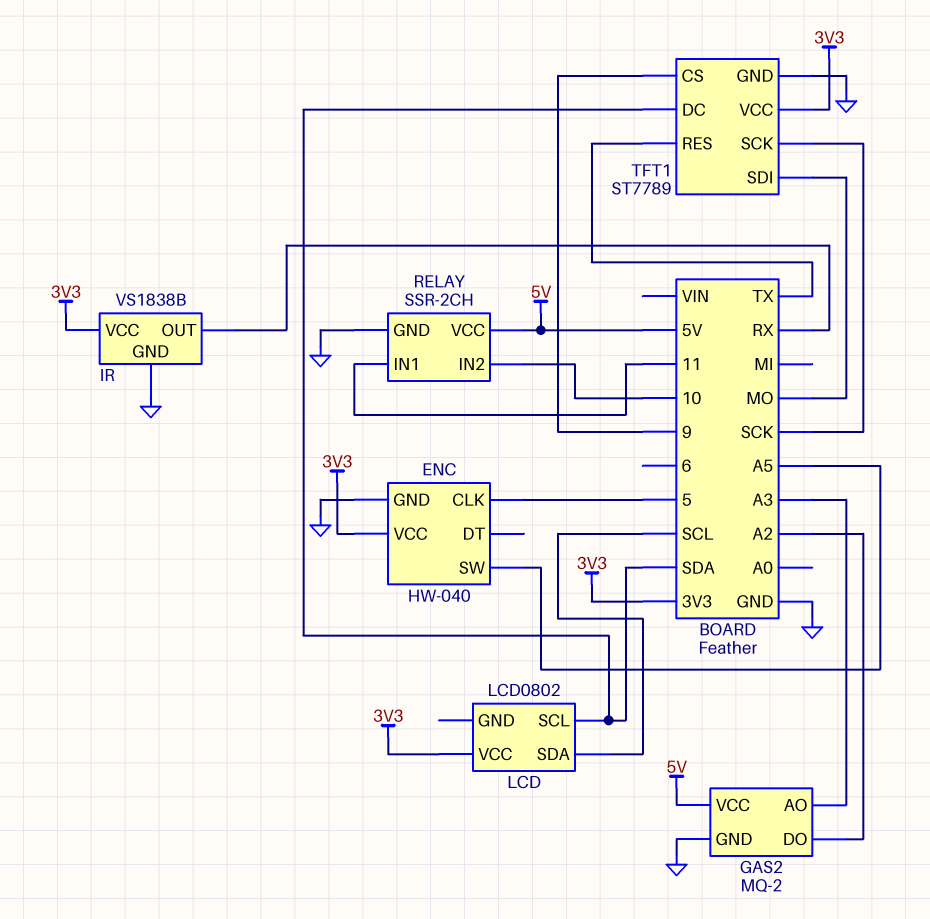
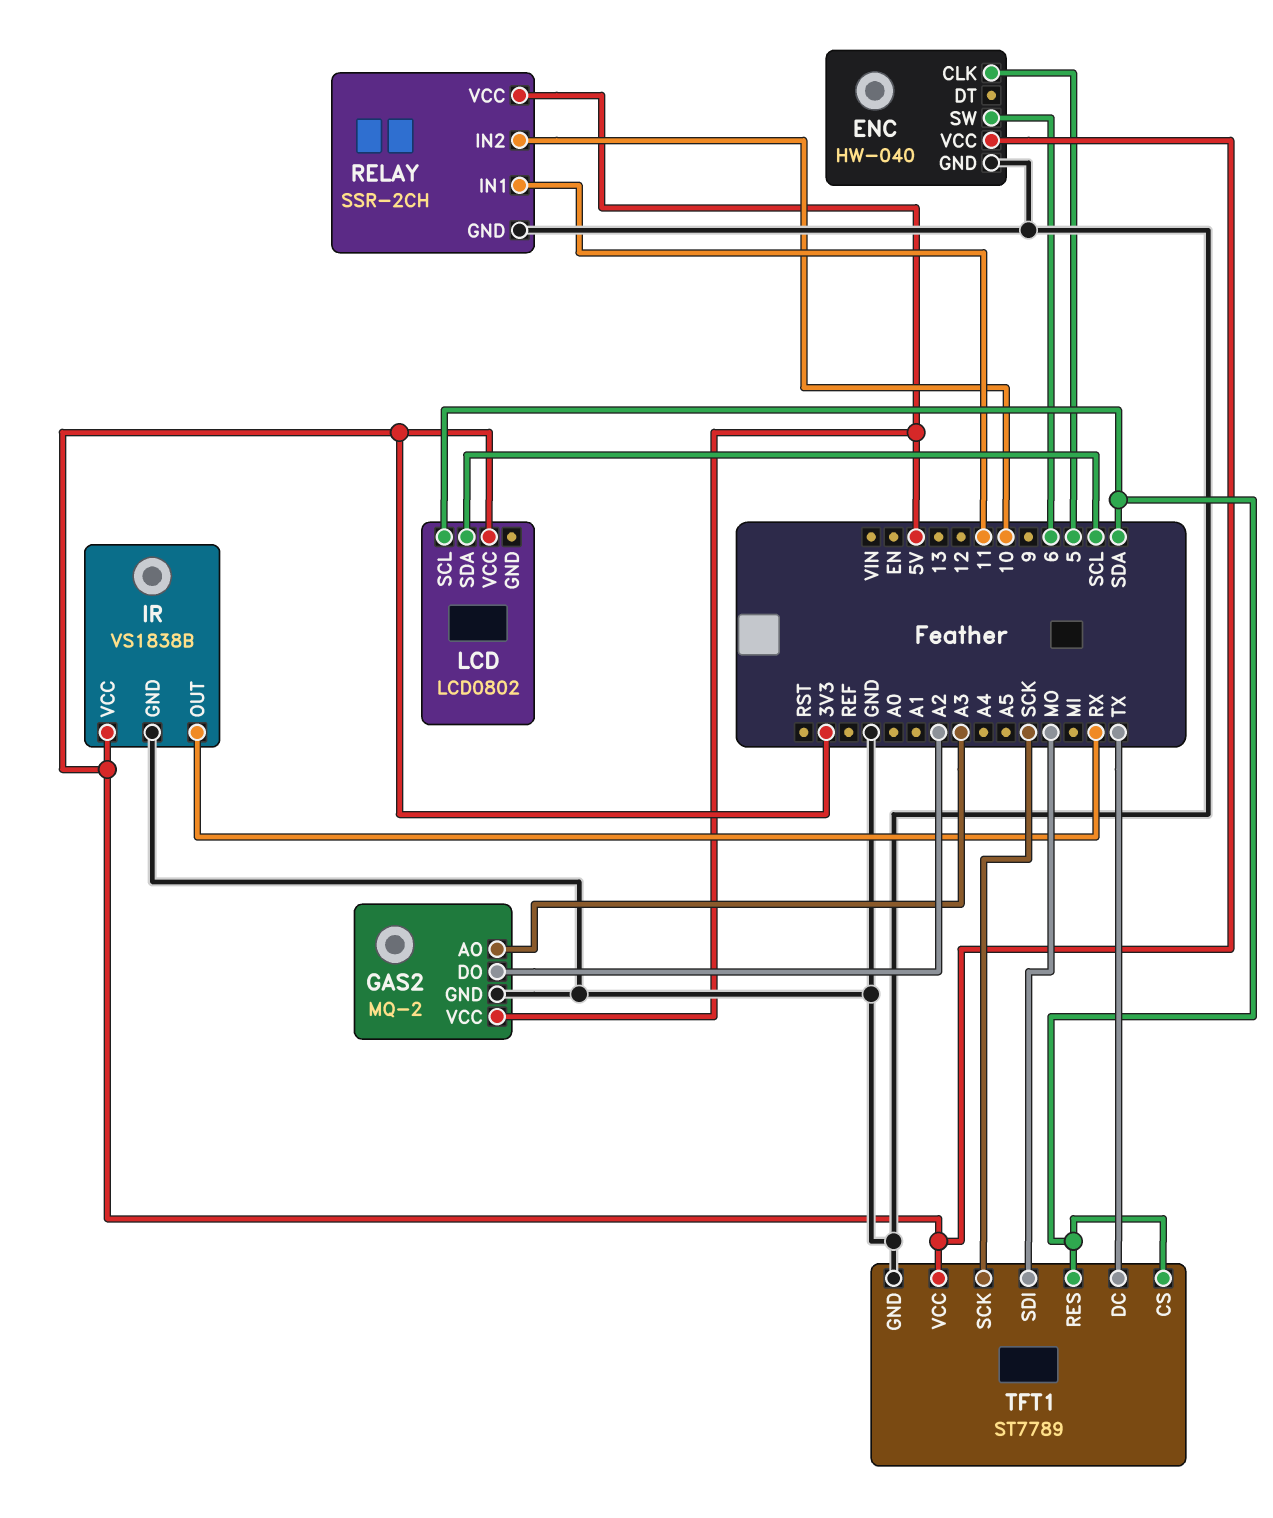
ENC pin SW: A5 -> 6
TFT1 pin CS: 9 -> SDA
TFT1 pin DC: SDA -> TX
TFT1 pin RES: TX -> SDA

